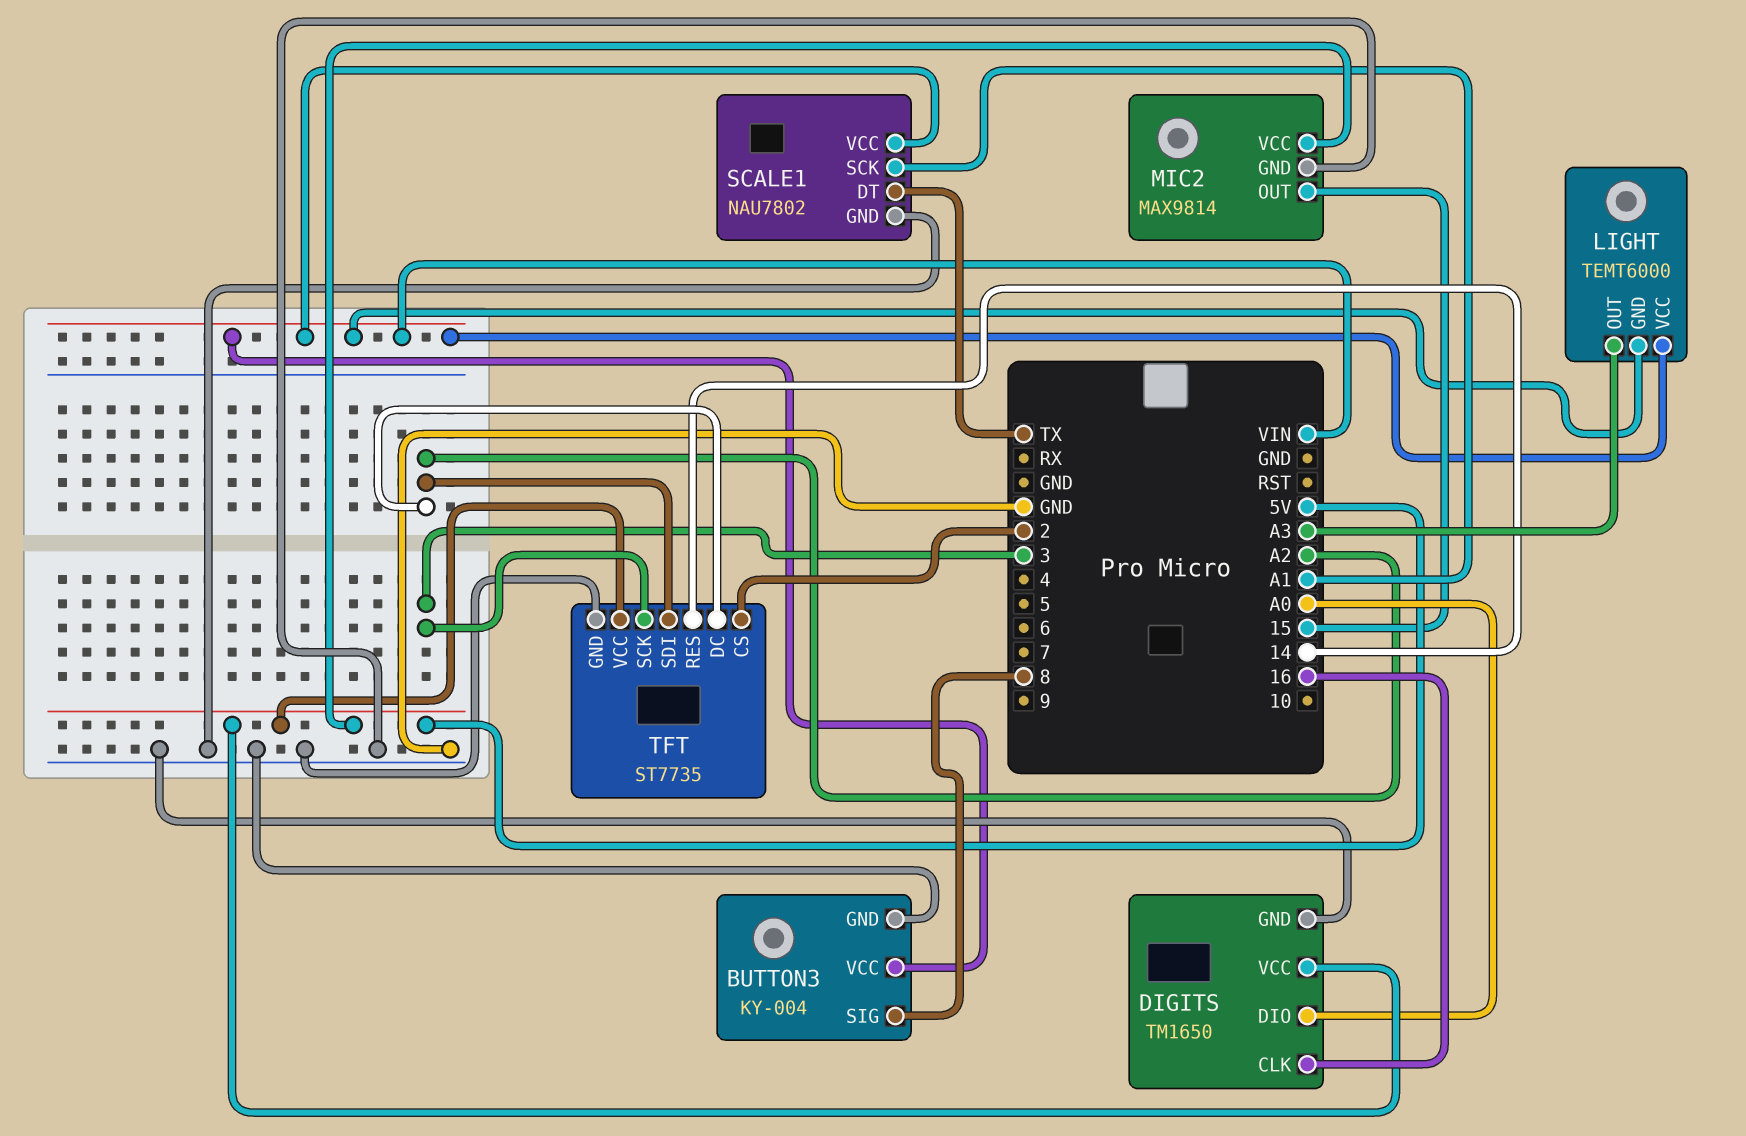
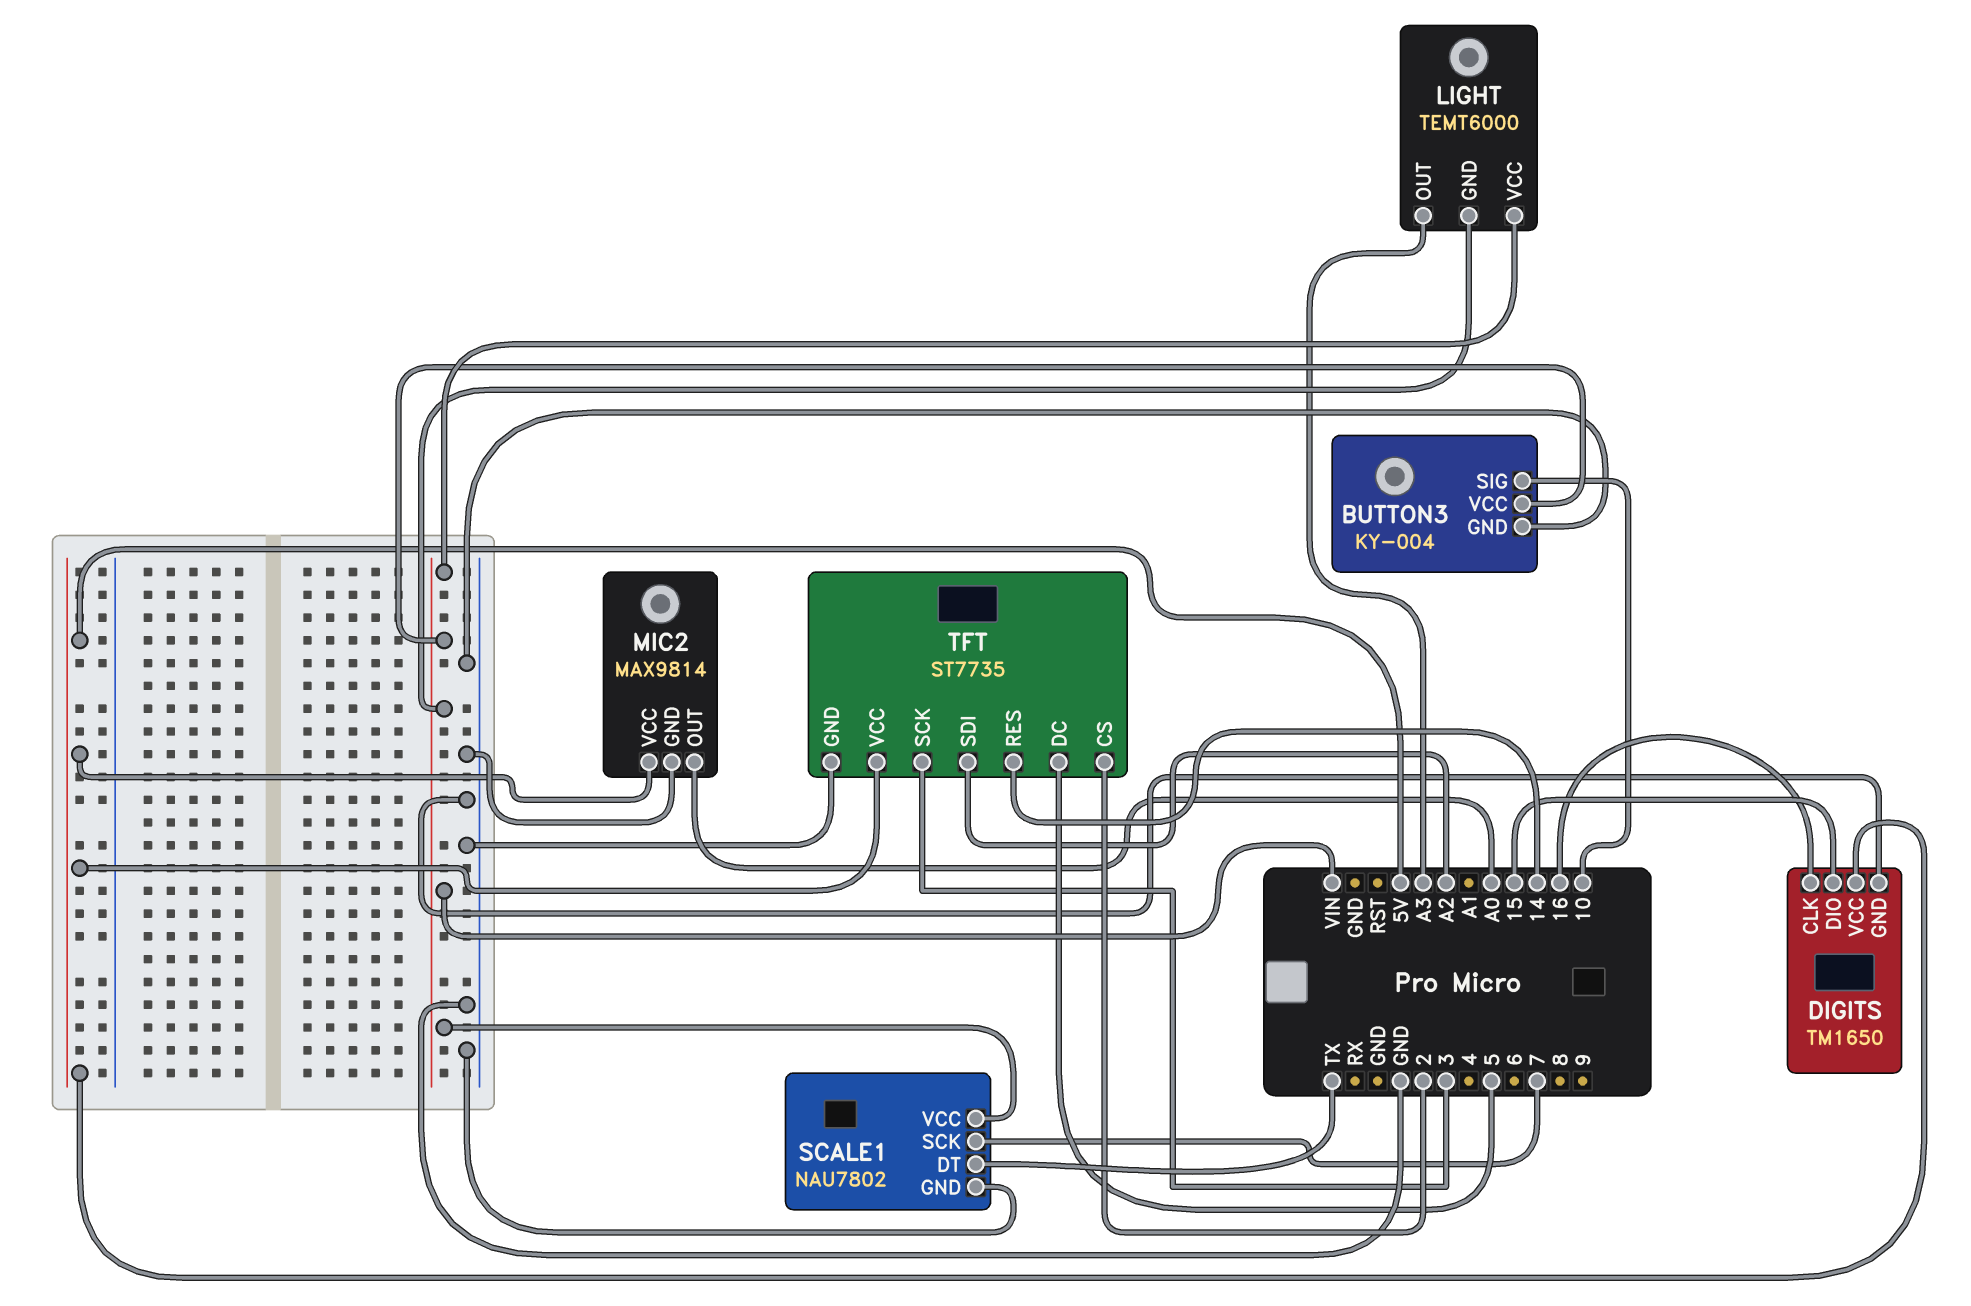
BUTTON3 pin SIG: 8 -> 10
DIGITS pin DIO: A0 -> 15
MIC2 pin OUT: 15 -> A0
SCALE1 pin SCK: A1 -> 7
TFT pin DC: A2 -> 5

